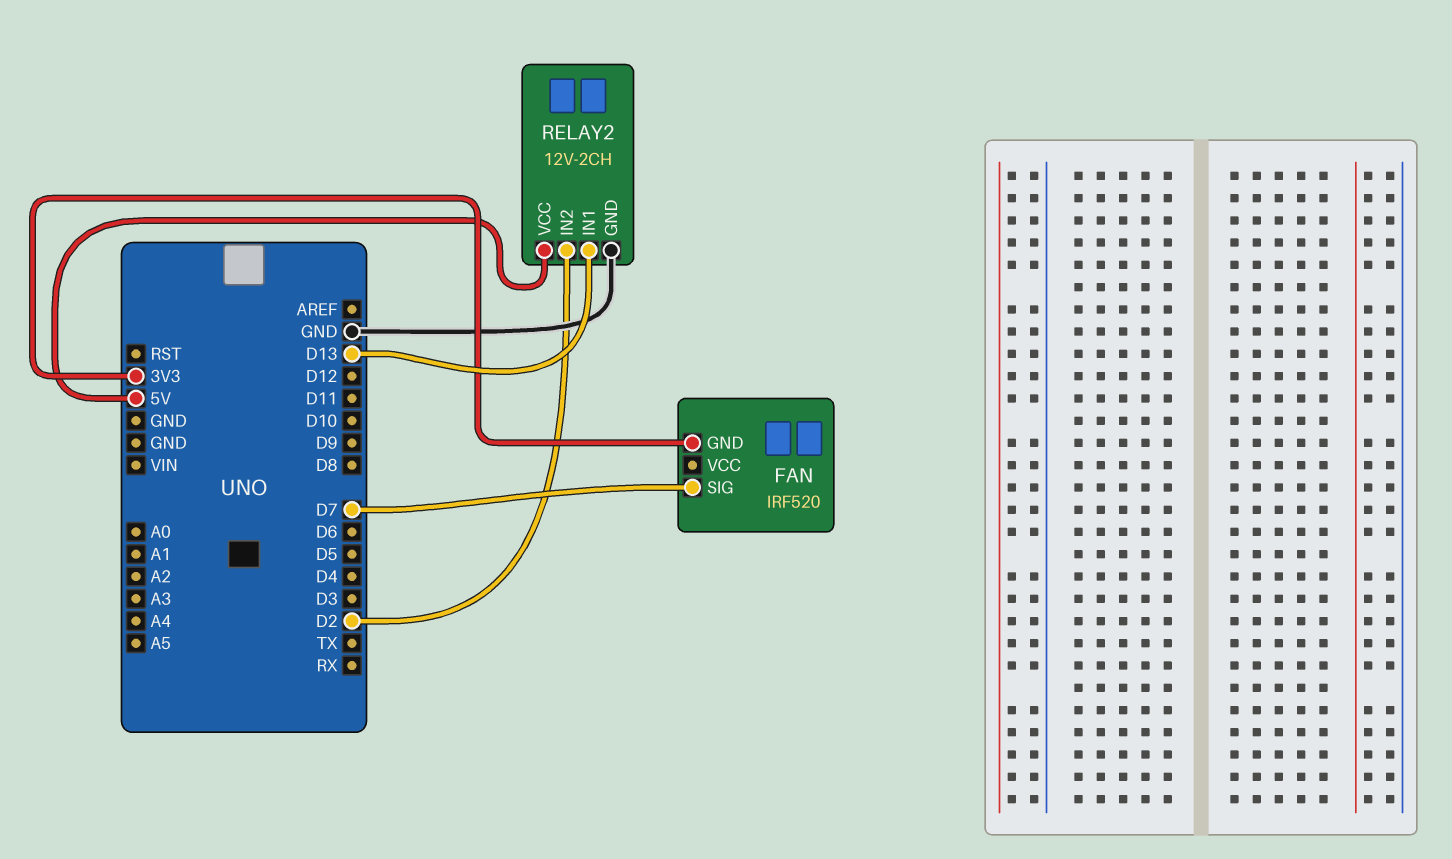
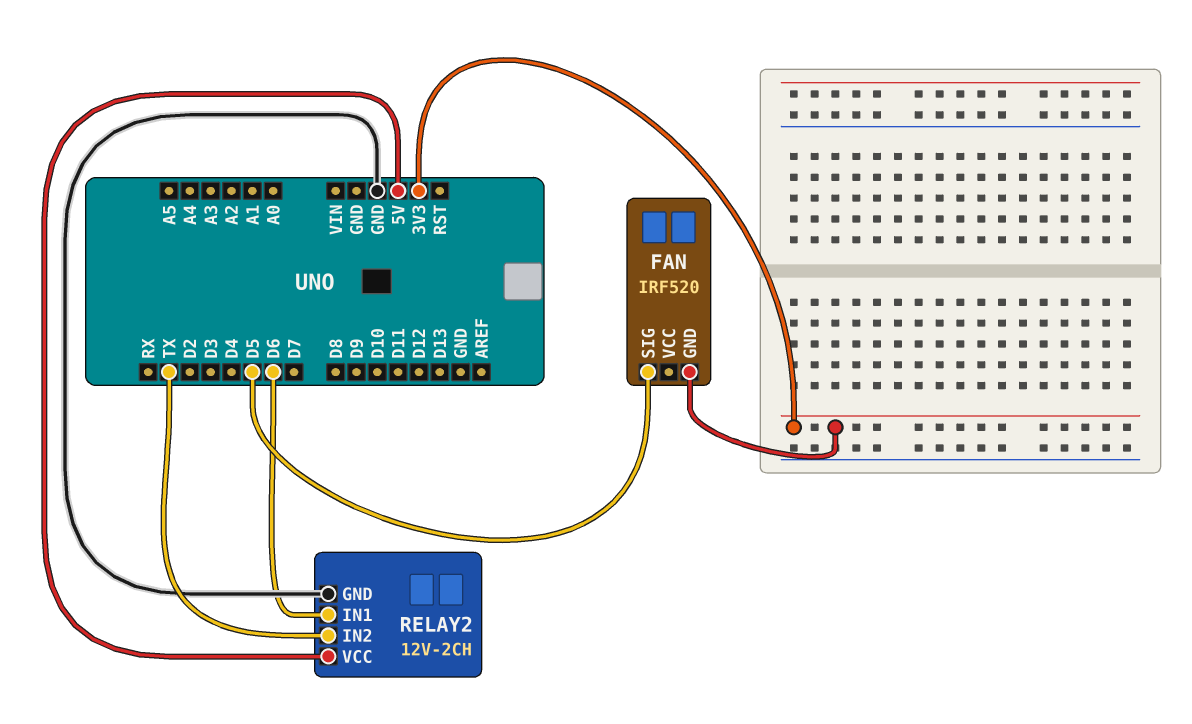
FAN pin SIG: D7 -> D5
RELAY2 pin IN1: D13 -> D6
RELAY2 pin IN2: D2 -> TX

